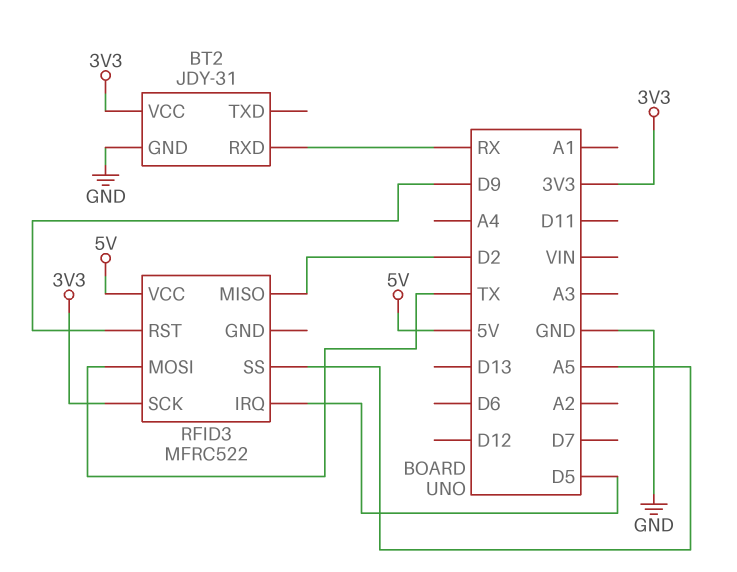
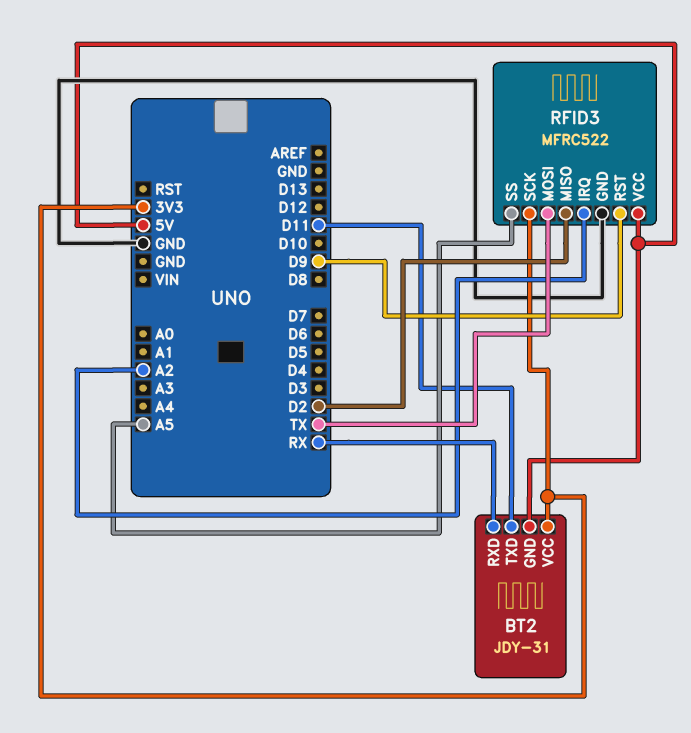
BT2 pin GND: GND -> 5V
BT2 pin TXD: none -> D11
RFID3 pin GND: none -> GND
RFID3 pin IRQ: D5 -> A2

